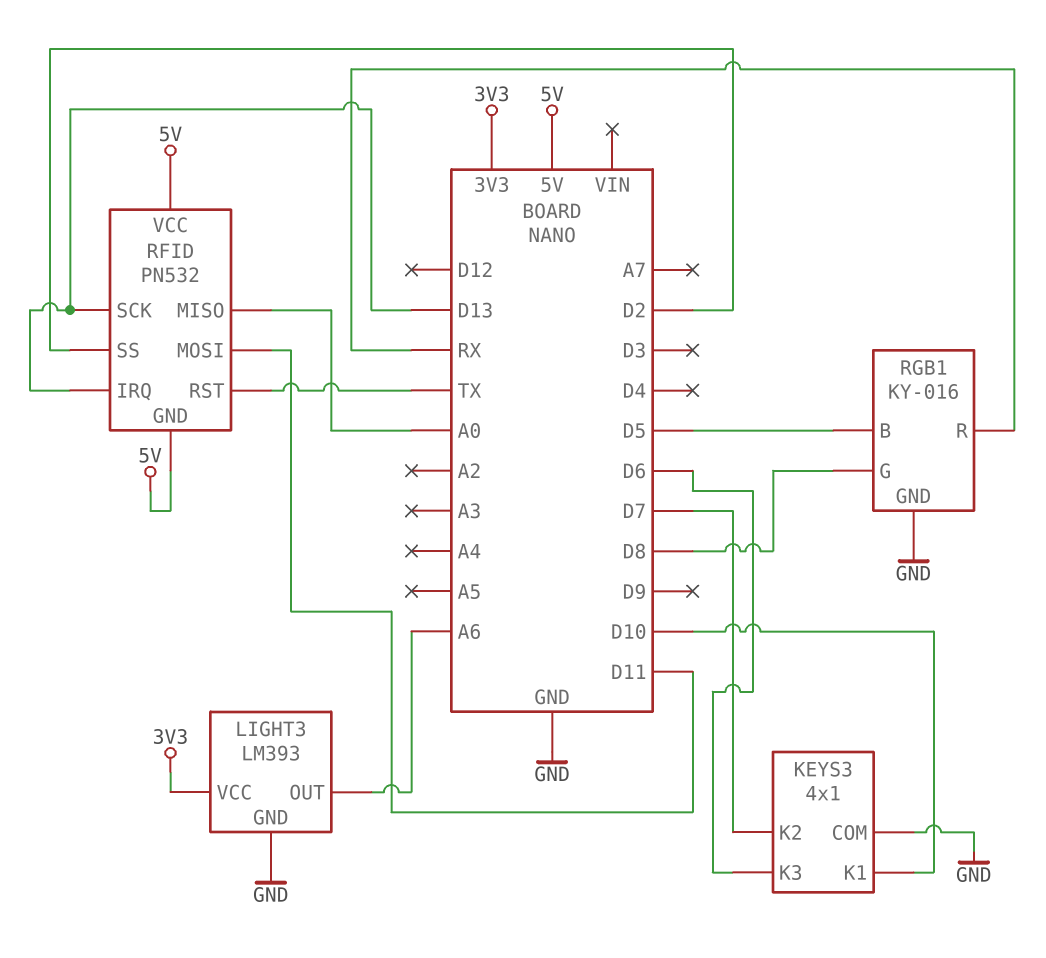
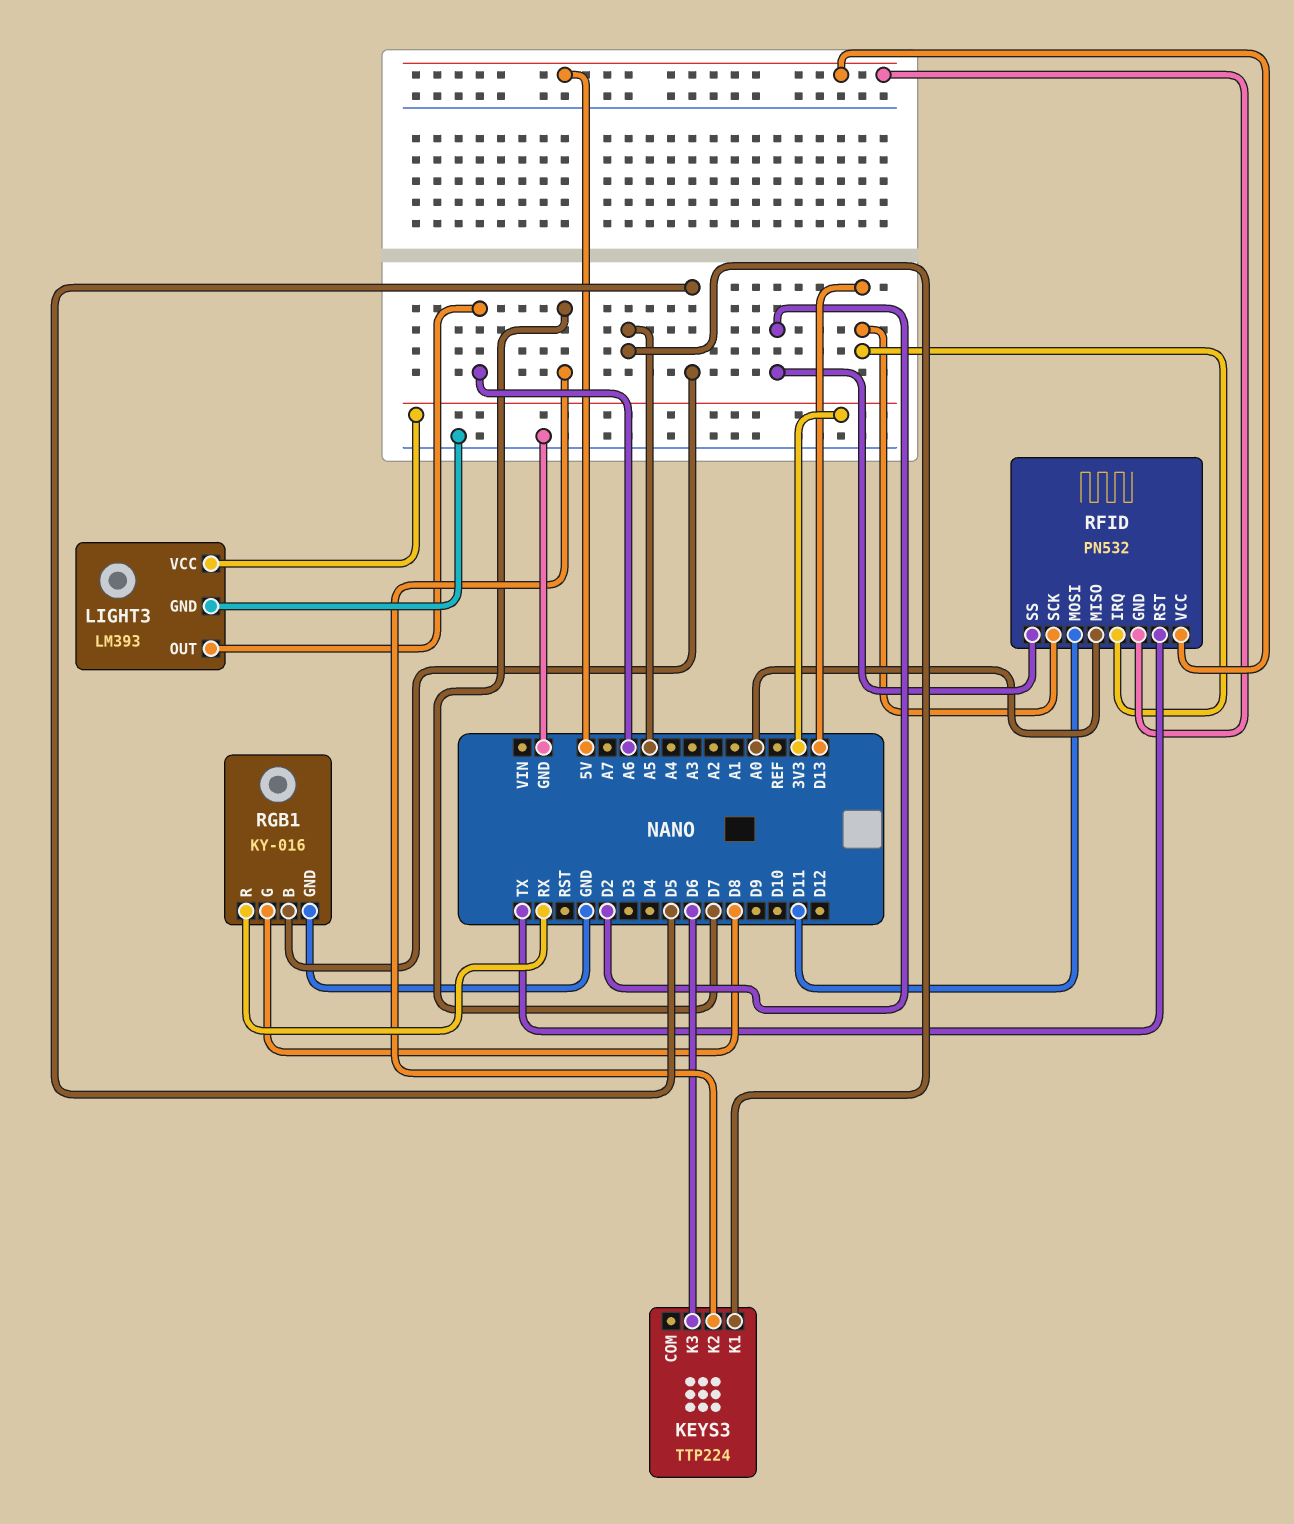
KEYS3: 4x1 -> TTP224
KEYS3 pin COM: GND -> none
KEYS3 pin K1: D10 -> A5

